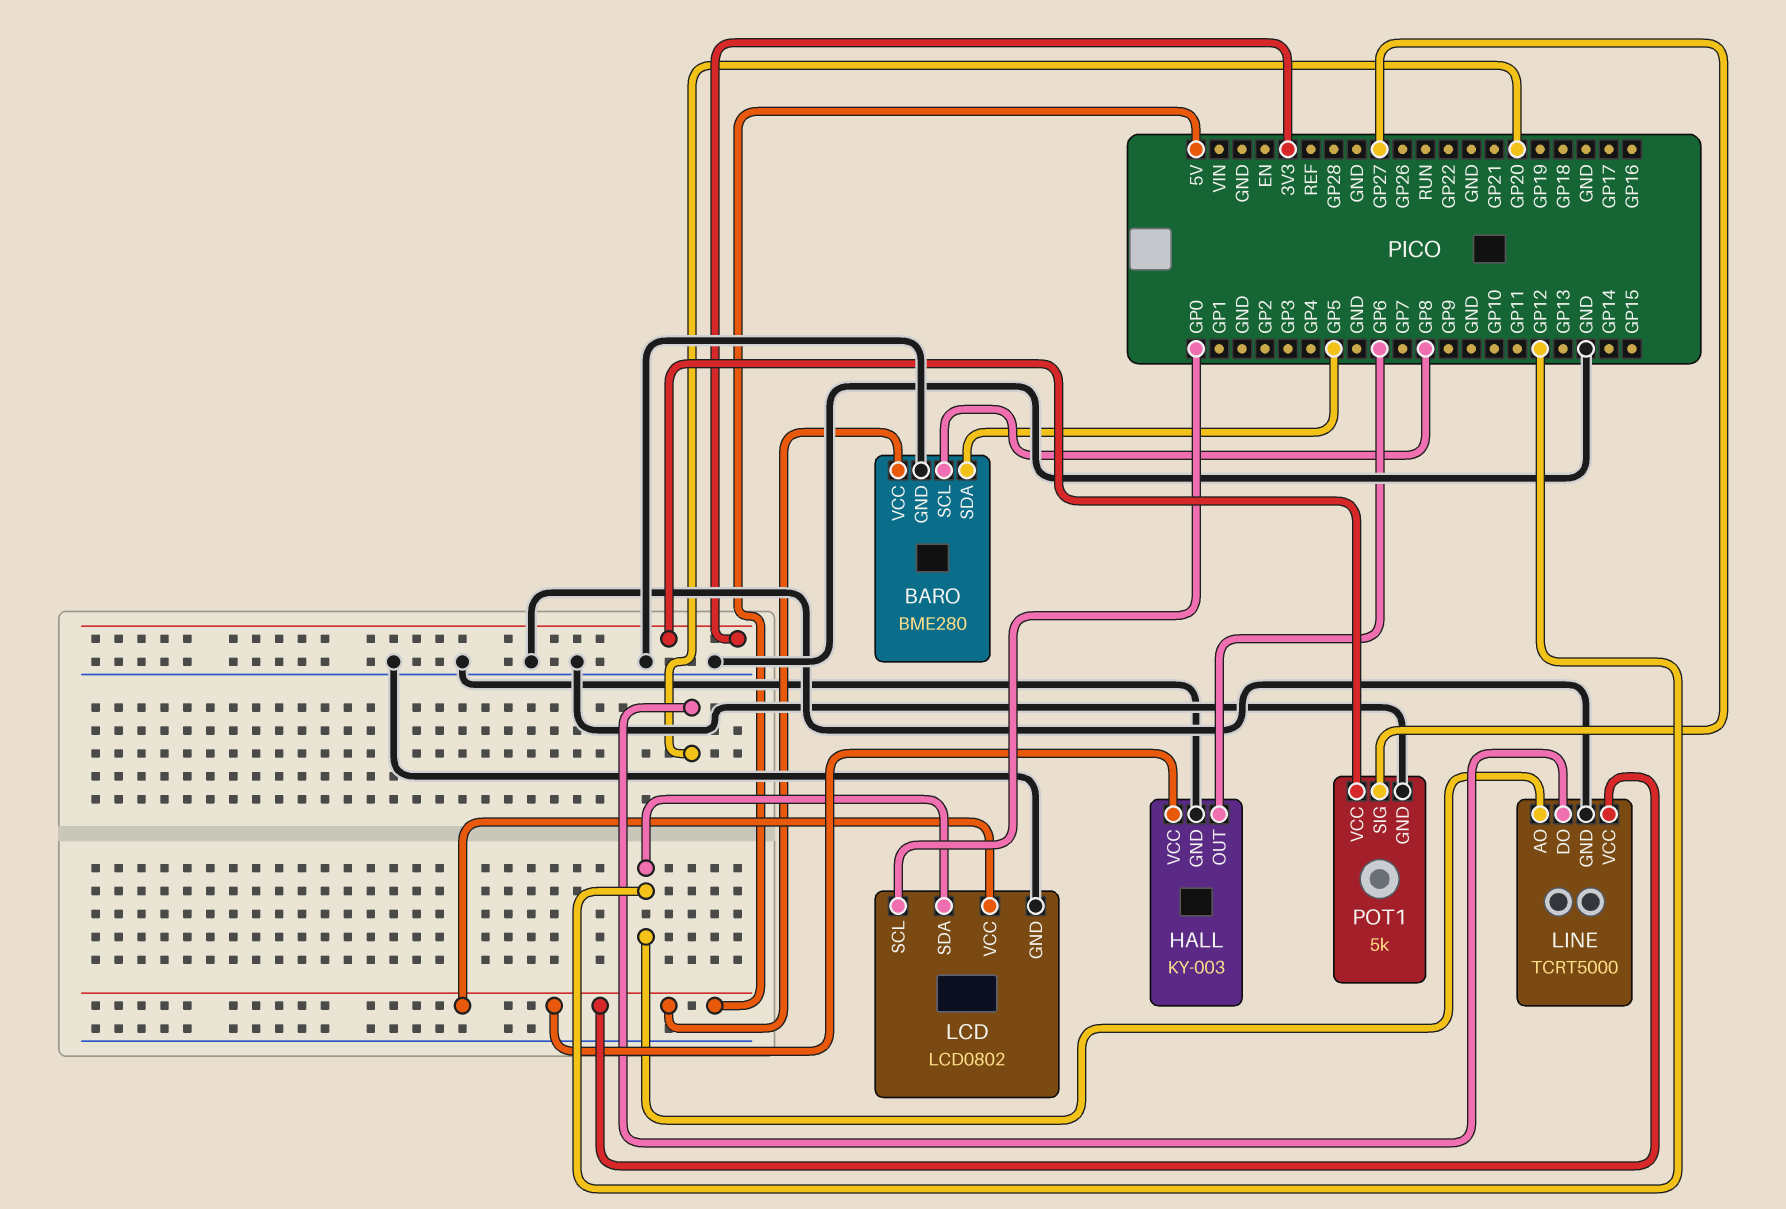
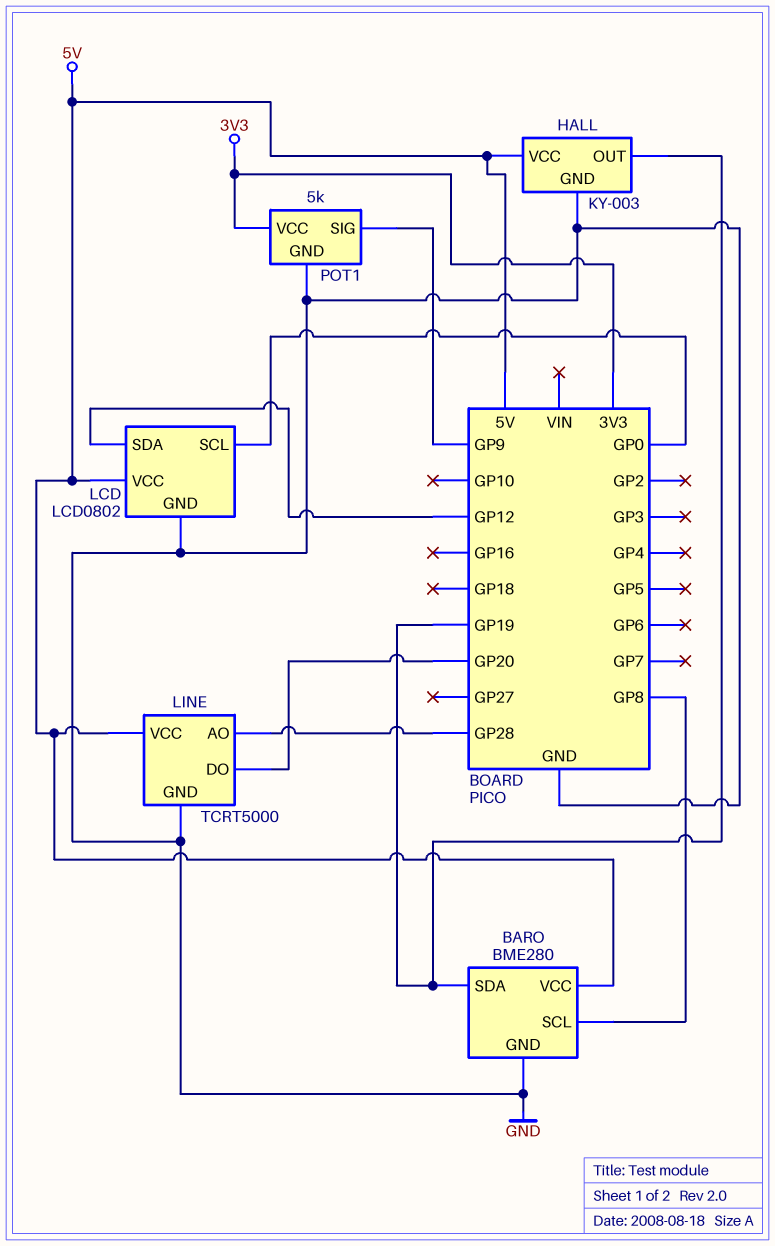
BARO pin SDA: GP5 -> GP19
HALL pin OUT: GP6 -> GP19
LINE pin AO: GP12 -> GP28
POT1 pin SIG: GP27 -> GP9

